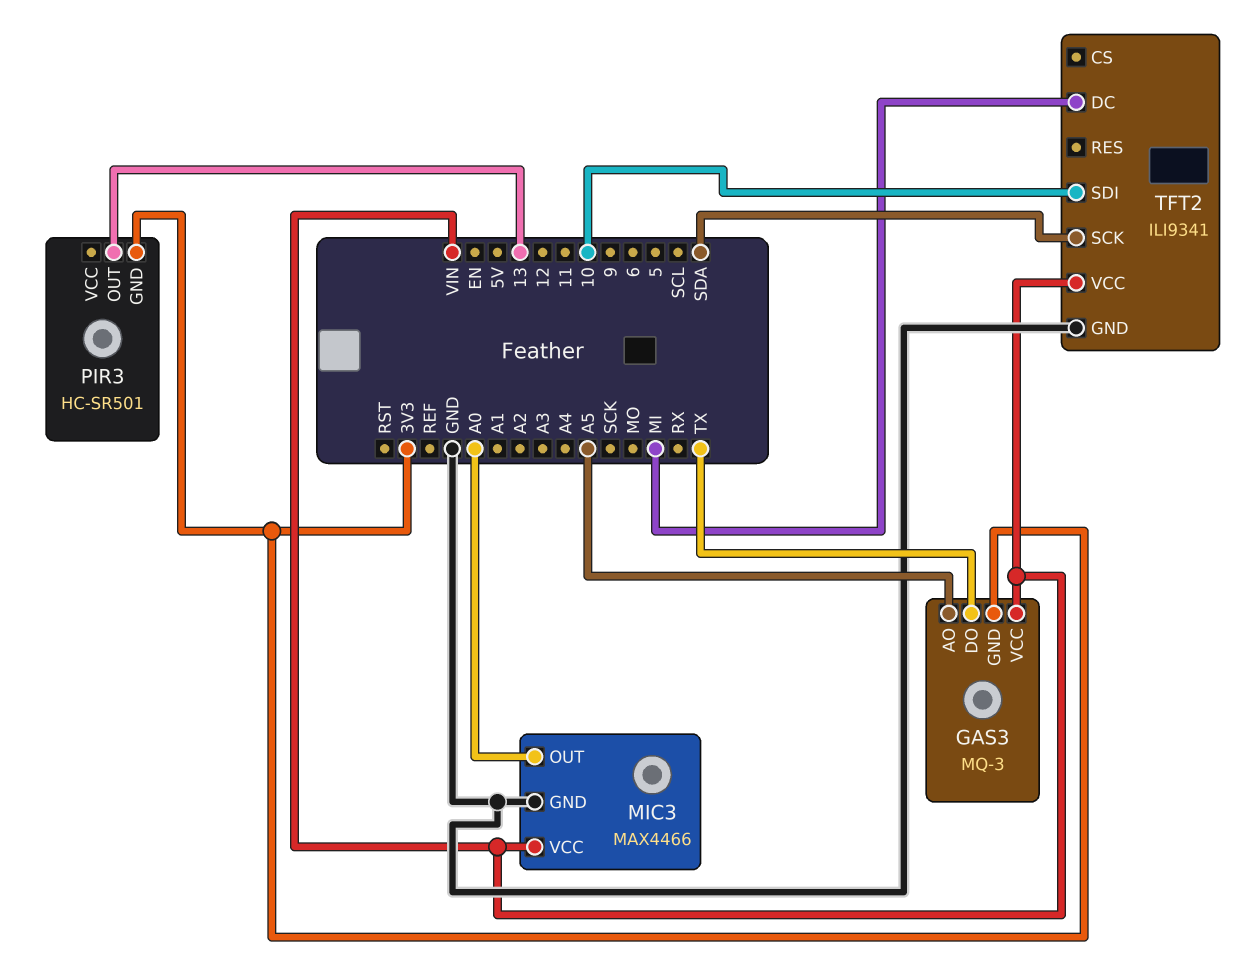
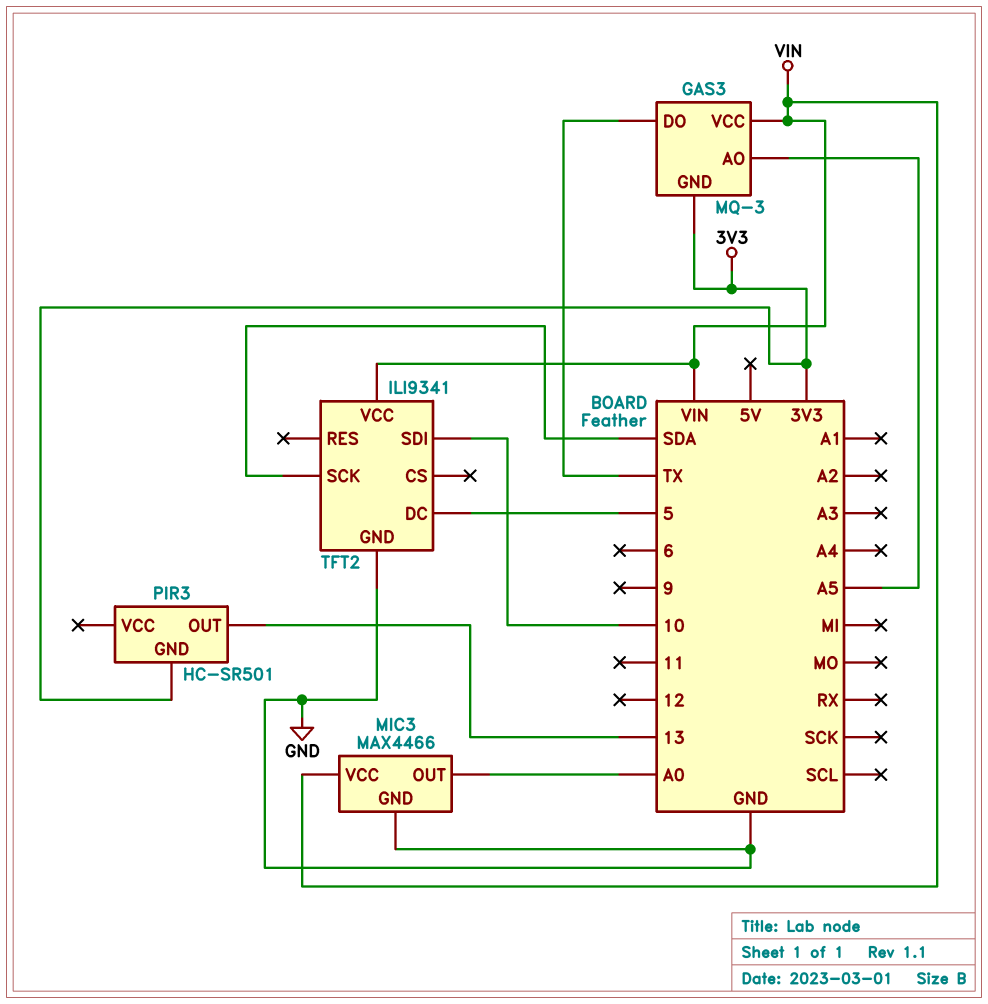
TFT2 pin DC: MI -> 5

